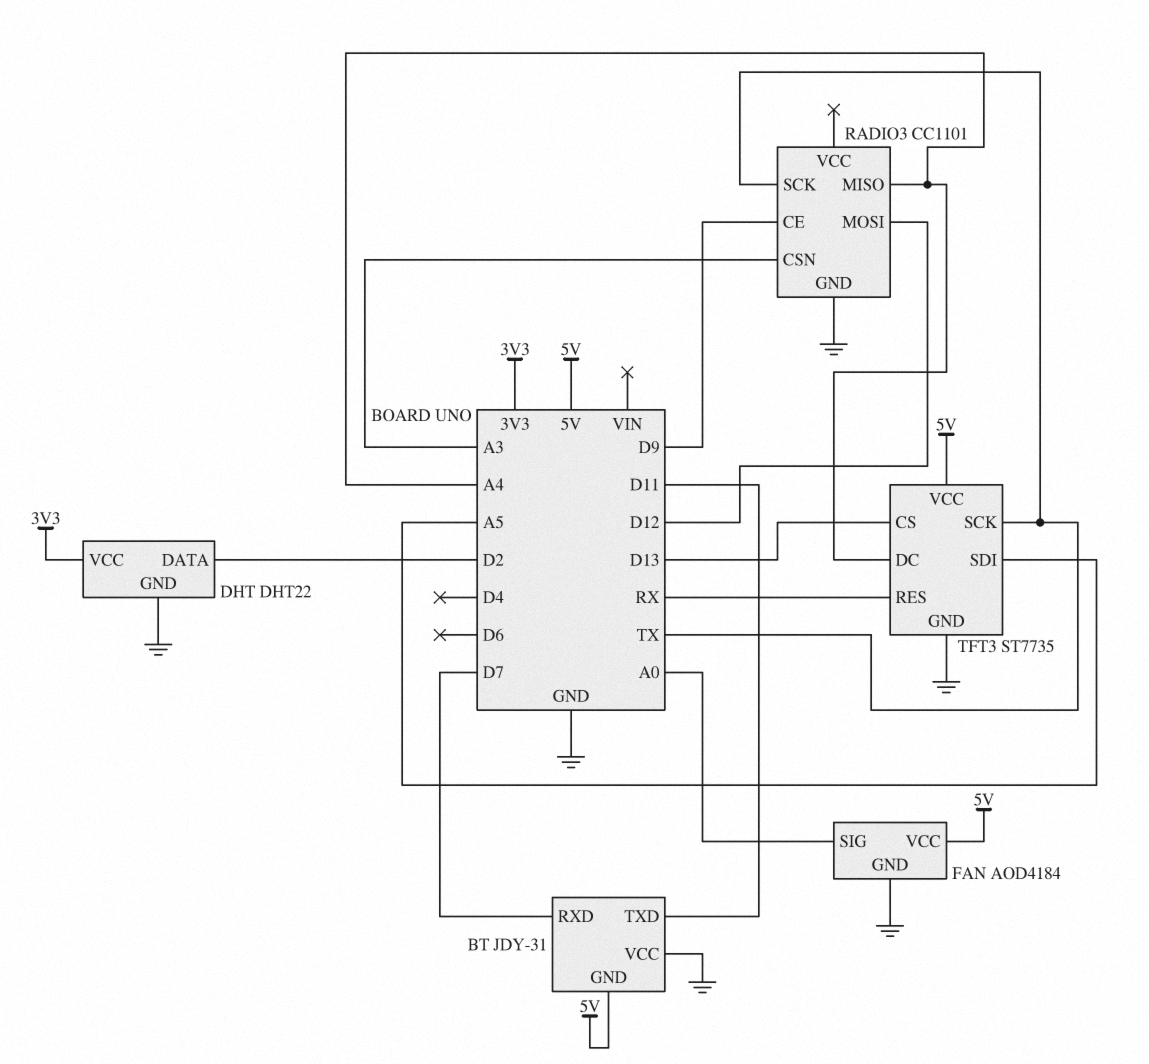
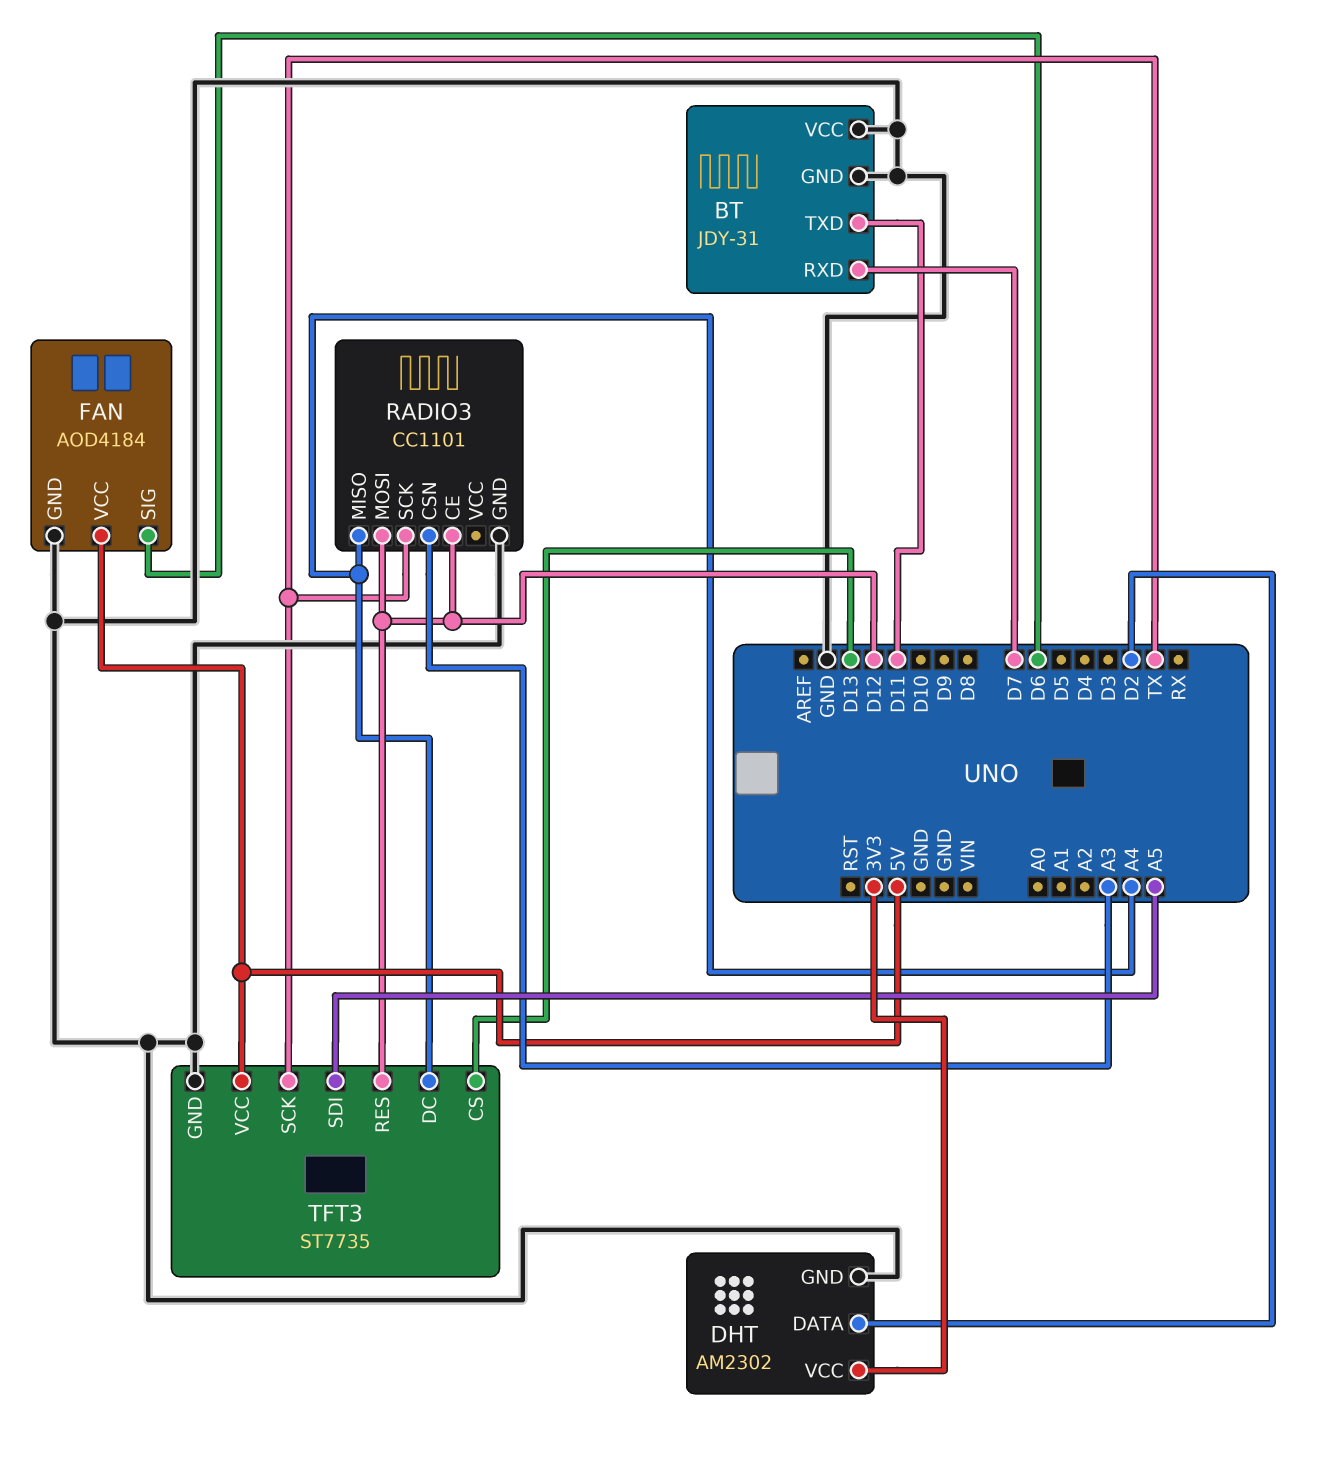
BT pin GND: 5V -> GND
DHT: DHT22 -> AM2302
FAN pin SIG: A0 -> D6
RADIO3 pin CE: D9 -> D12
TFT3 pin RES: RX -> D12

